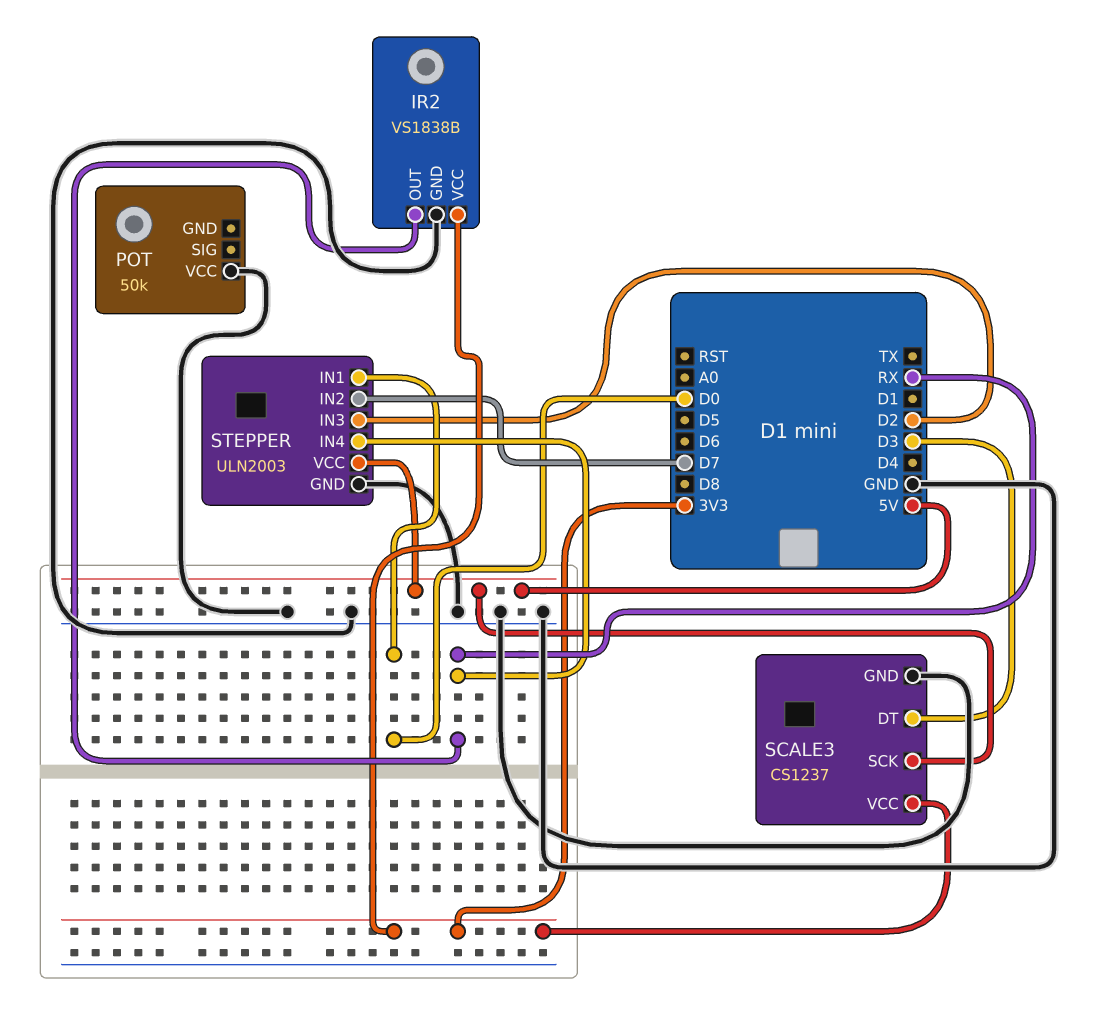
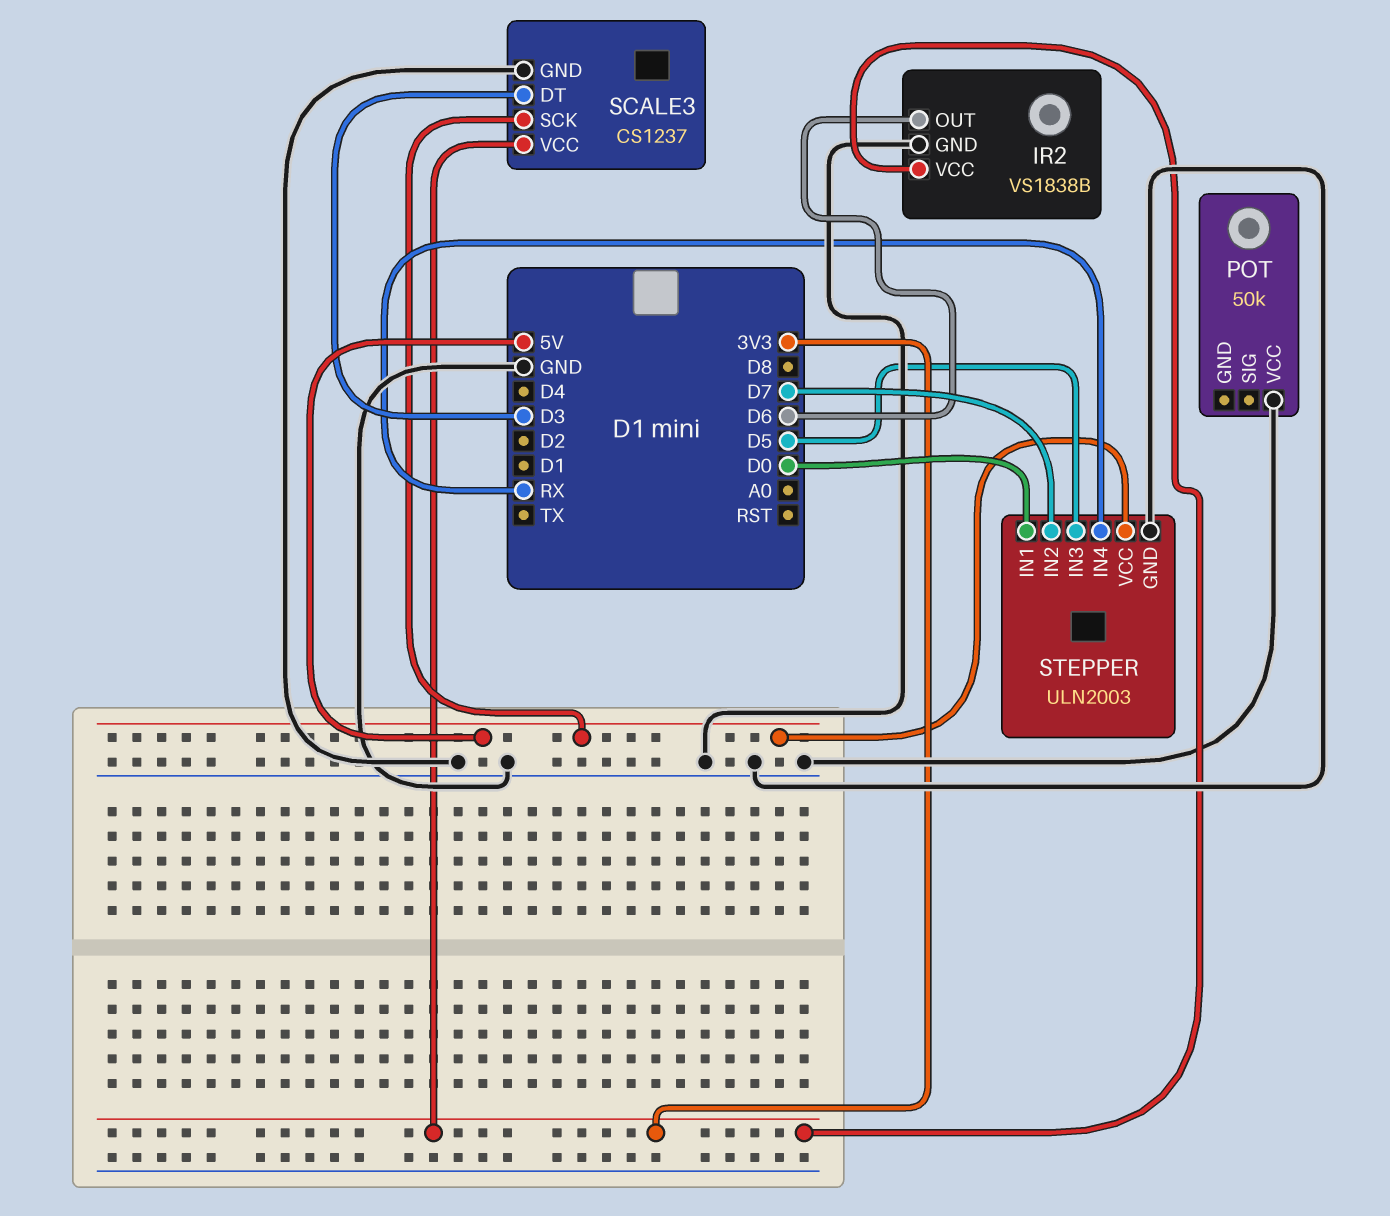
IR2 pin OUT: RX -> D6
STEPPER pin IN3: D2 -> D5

